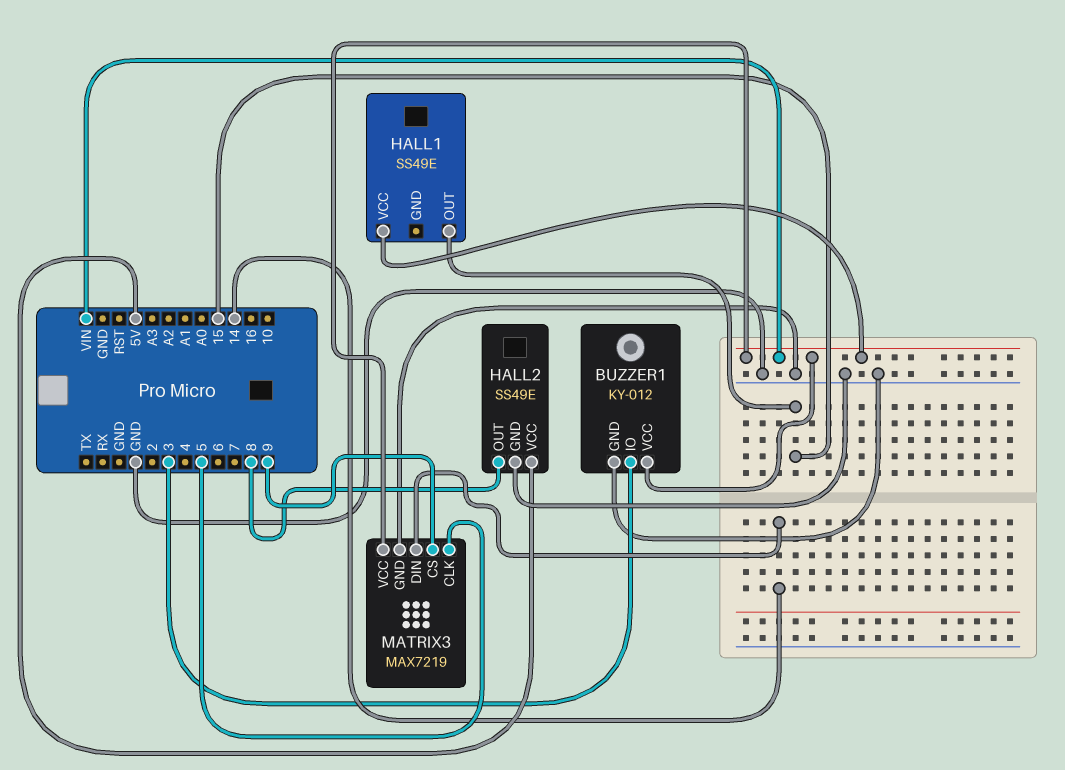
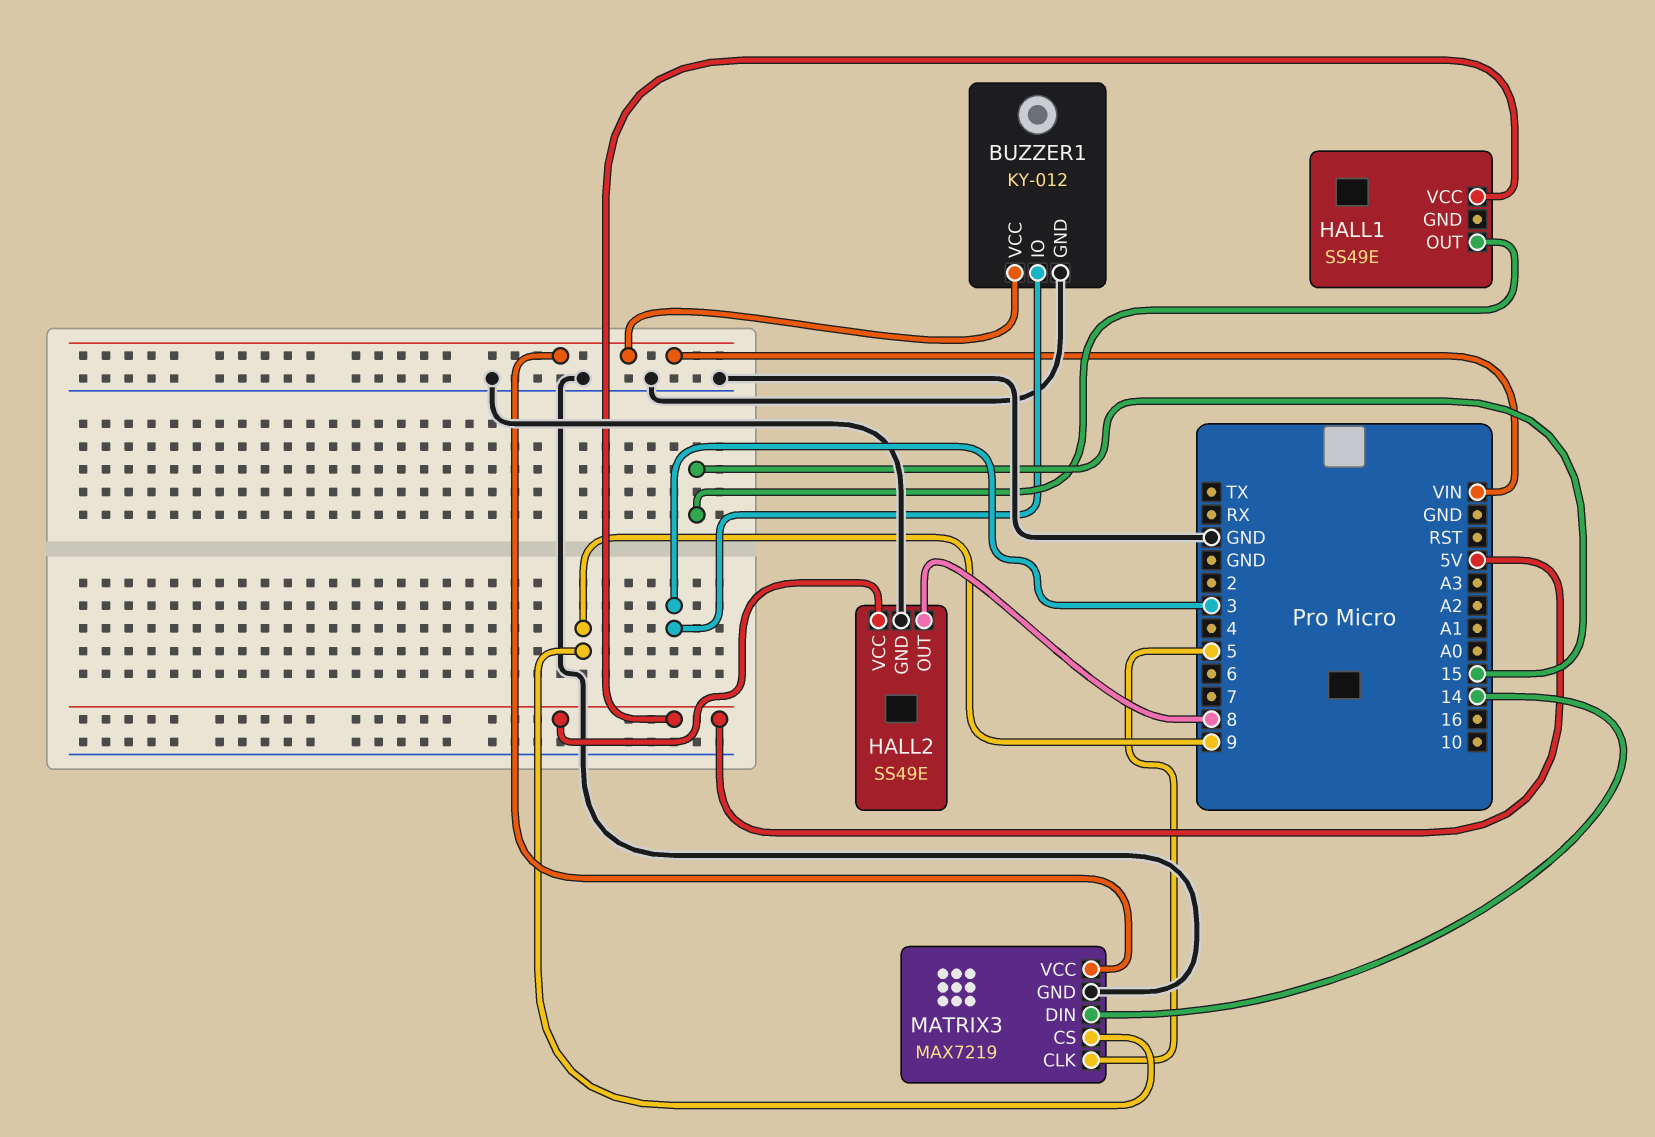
HALL1 pin VCC: VIN -> 5V

